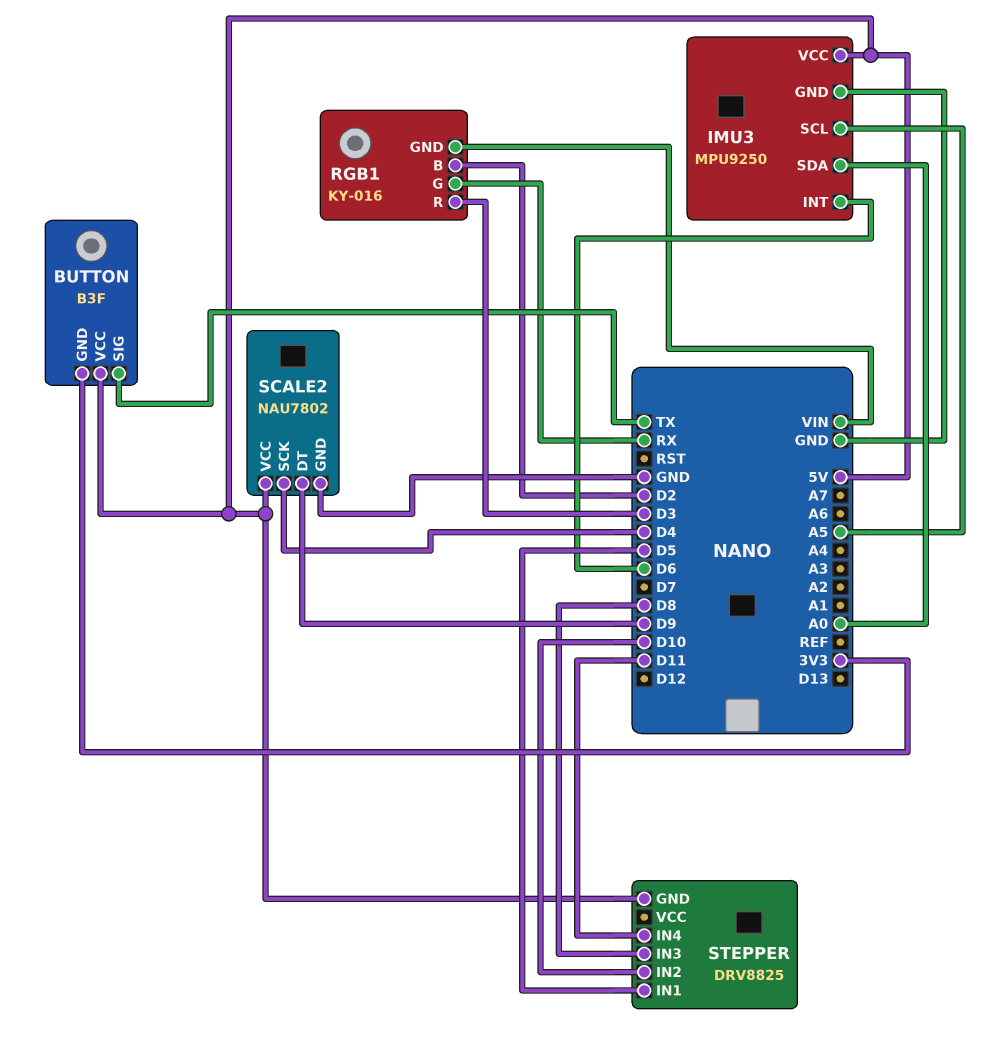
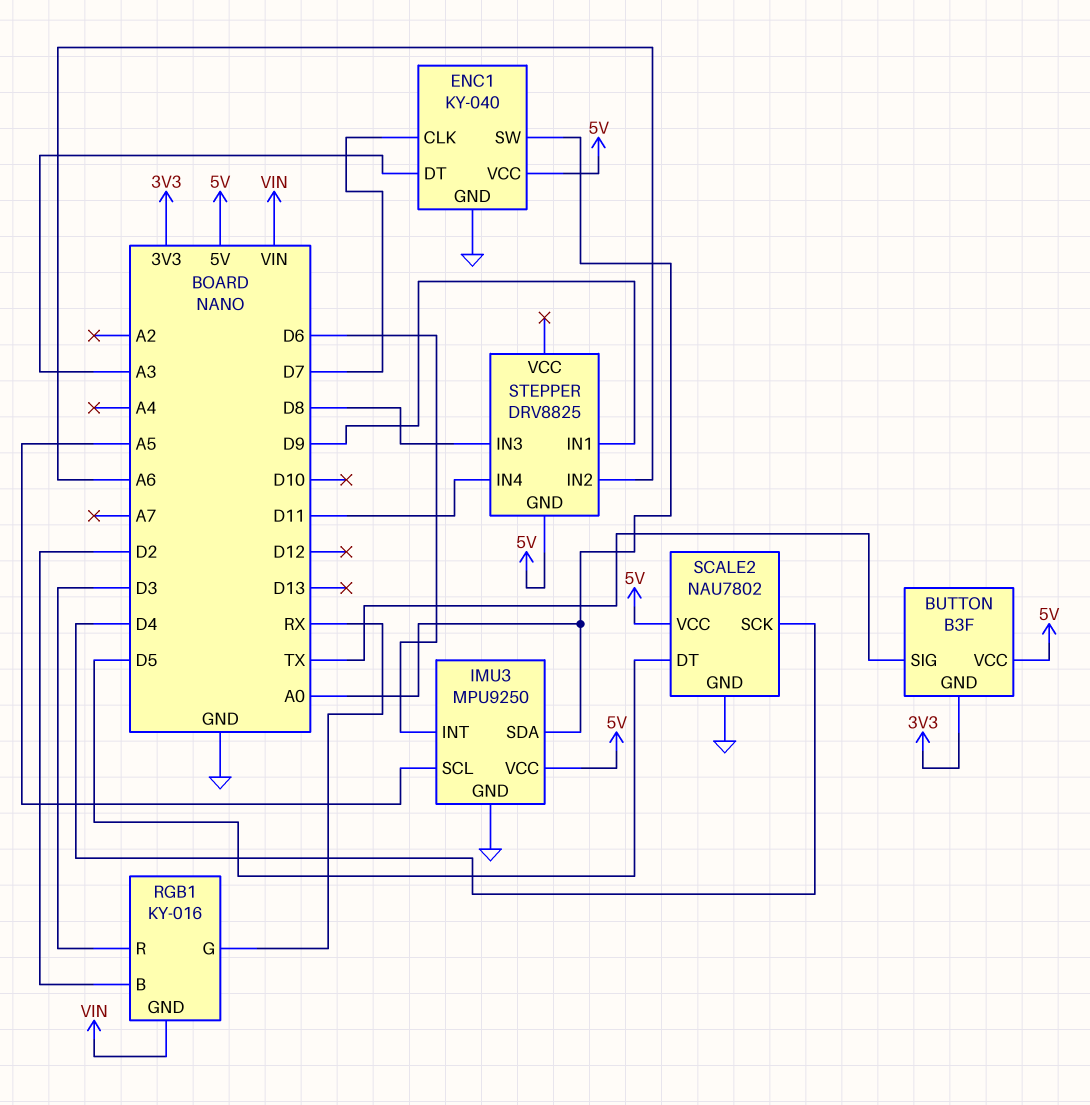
ENC1: none -> KY-040
ENC1 pin CLK: none -> D7
ENC1 pin DT: none -> A3
ENC1 pin GND: none -> GND
ENC1 pin SW: none -> A0
ENC1 pin VCC: none -> 5V
SCALE2 pin DT: D9 -> D5
STEPPER pin IN1: D5 -> D9
STEPPER pin IN2: D10 -> A6

